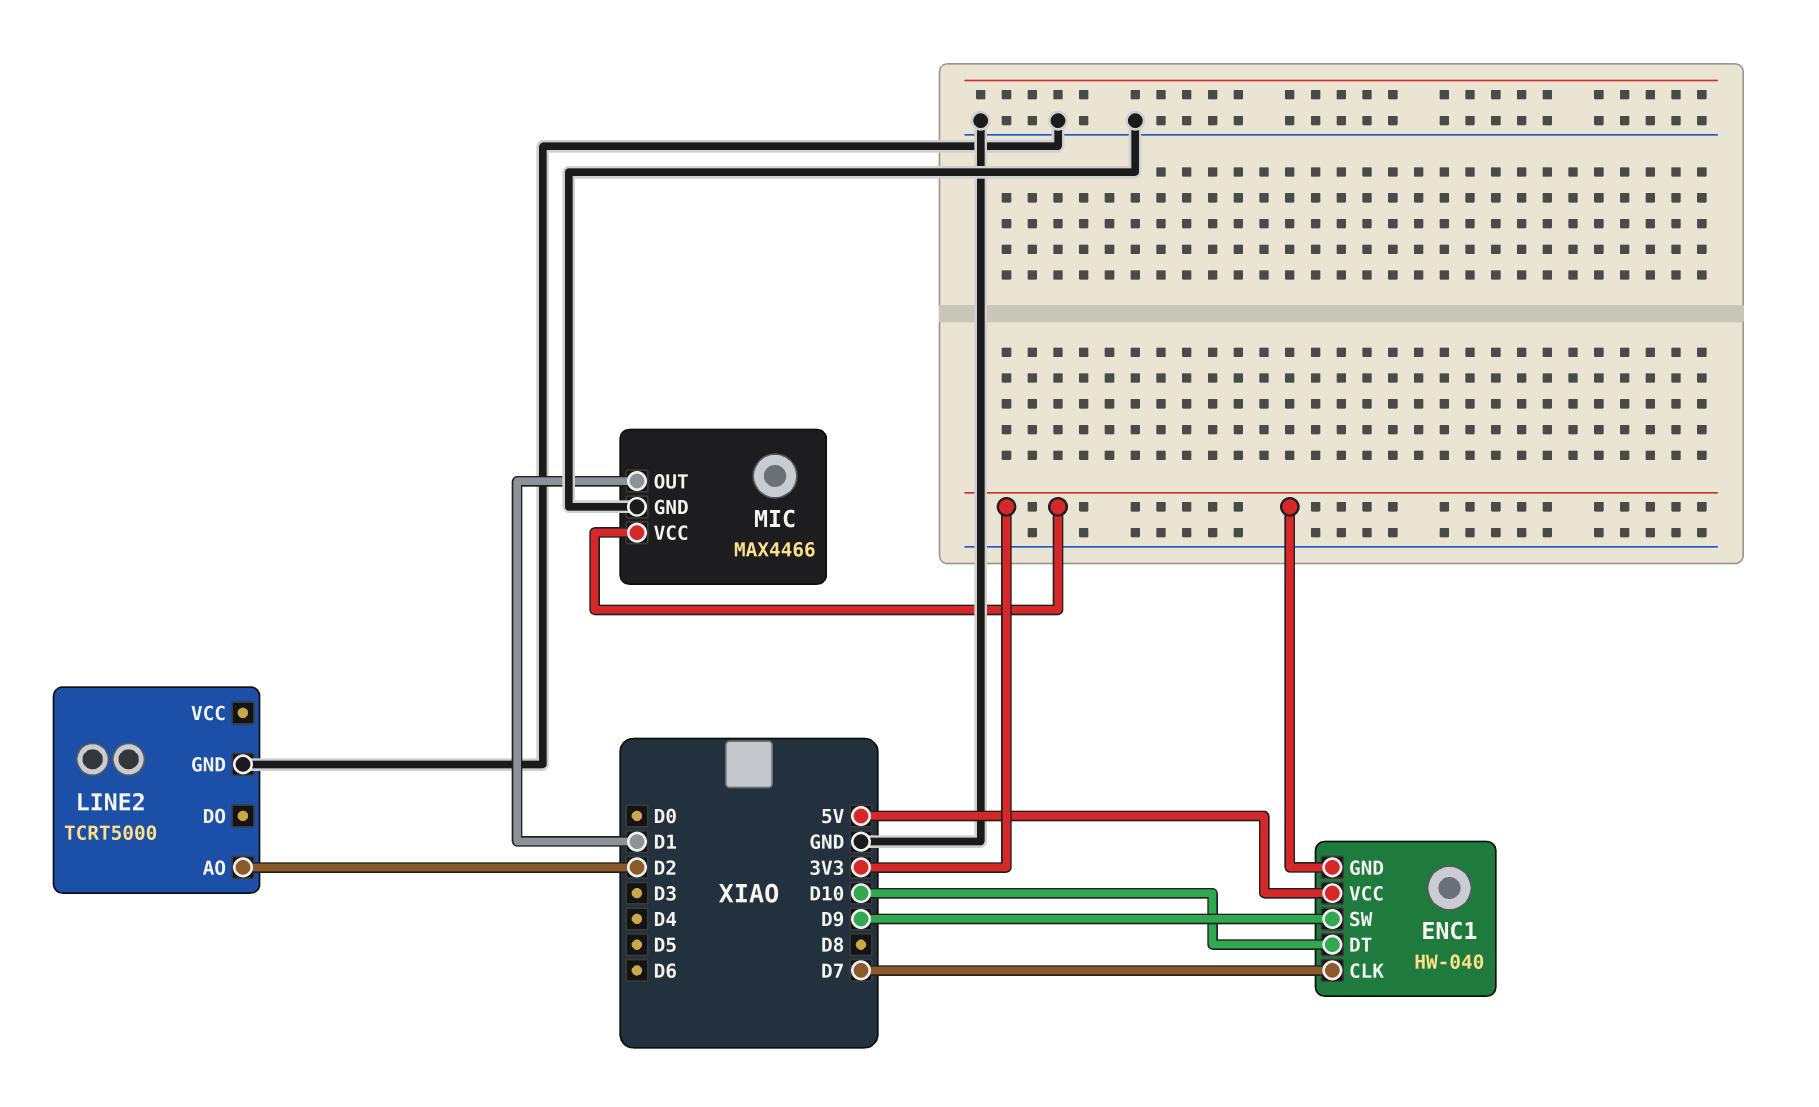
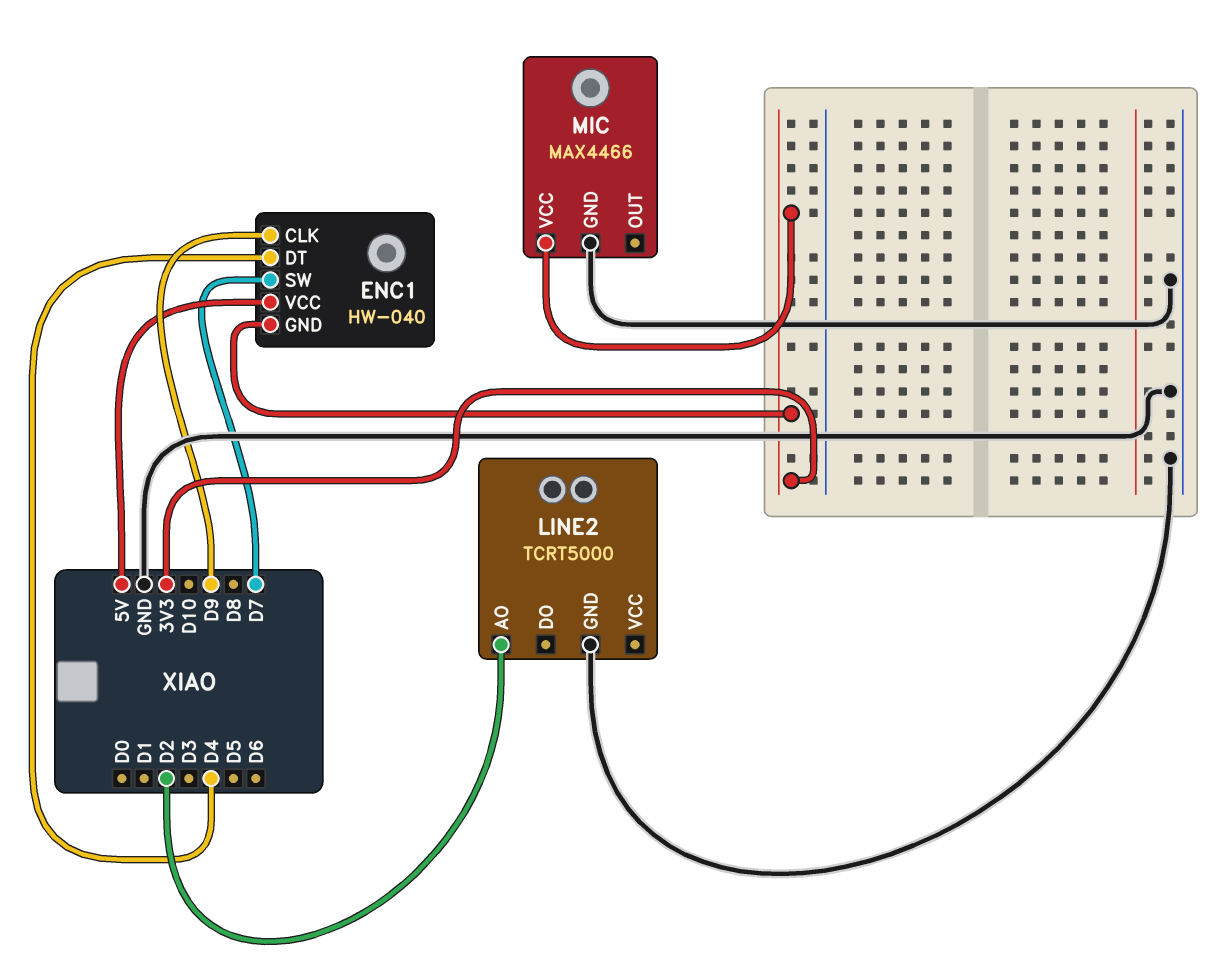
ENC1 pin CLK: D7 -> D9
ENC1 pin DT: D10 -> D4
ENC1 pin SW: D9 -> D7
MIC pin OUT: D1 -> none

